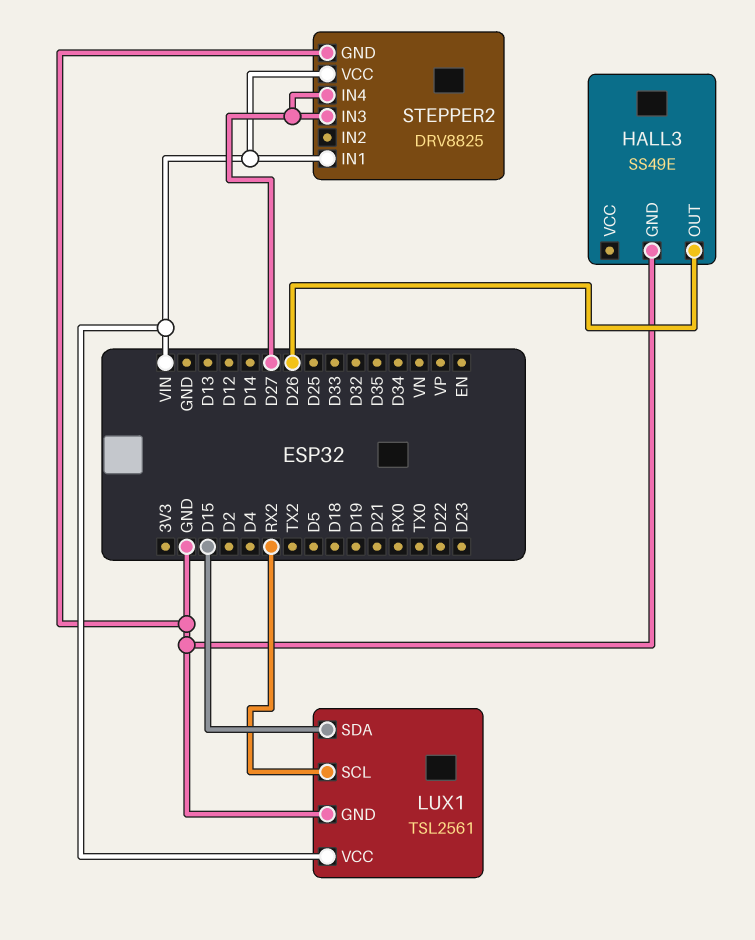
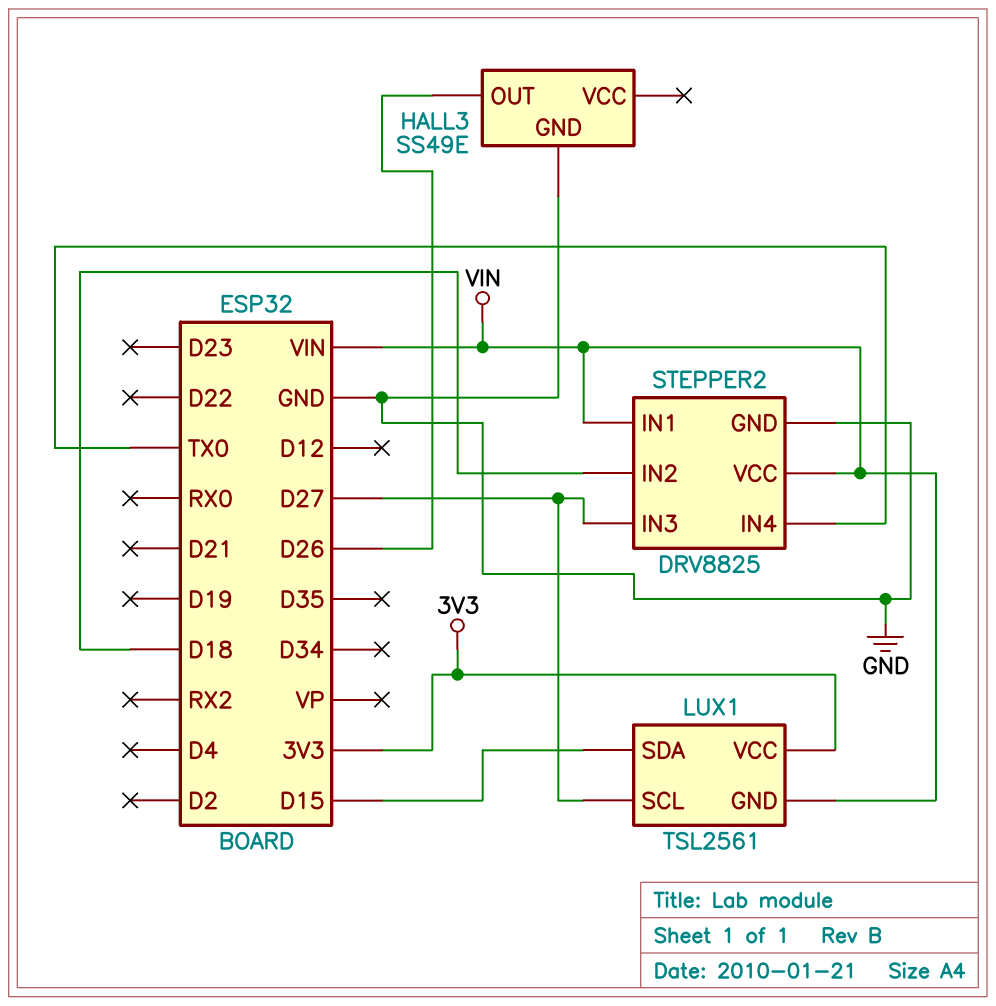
LUX1 pin GND: GND -> VIN
LUX1 pin SCL: RX2 -> D27
LUX1 pin VCC: VIN -> 3V3
STEPPER2 pin IN2: none -> D18
STEPPER2 pin IN4: D27 -> TX0

